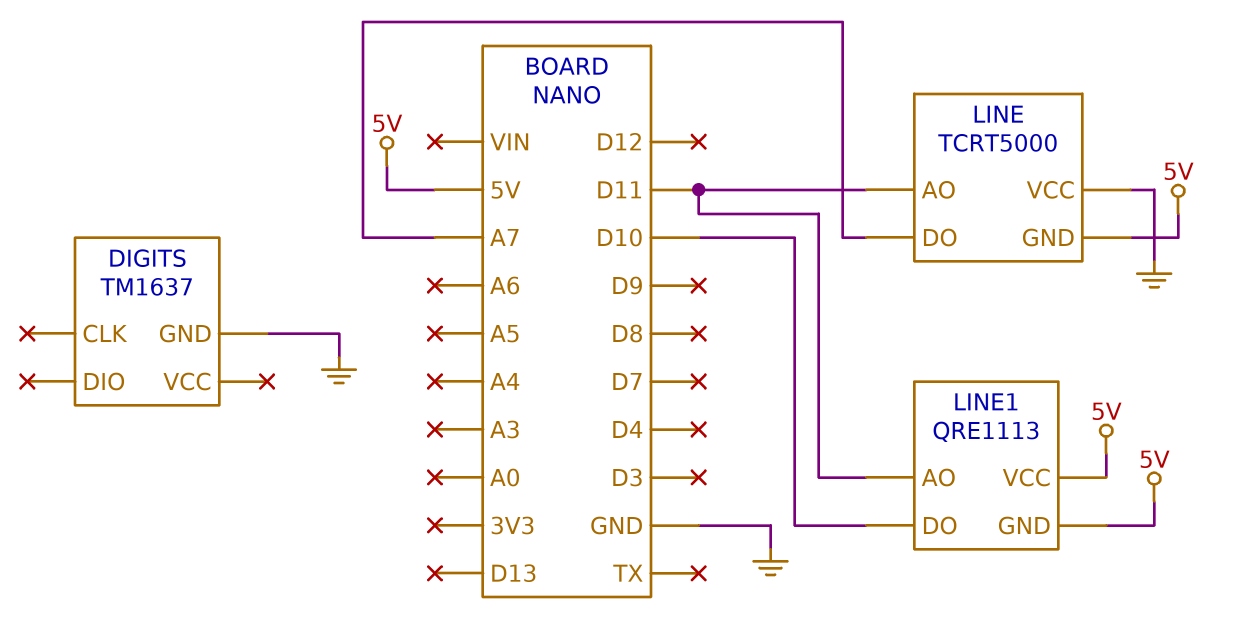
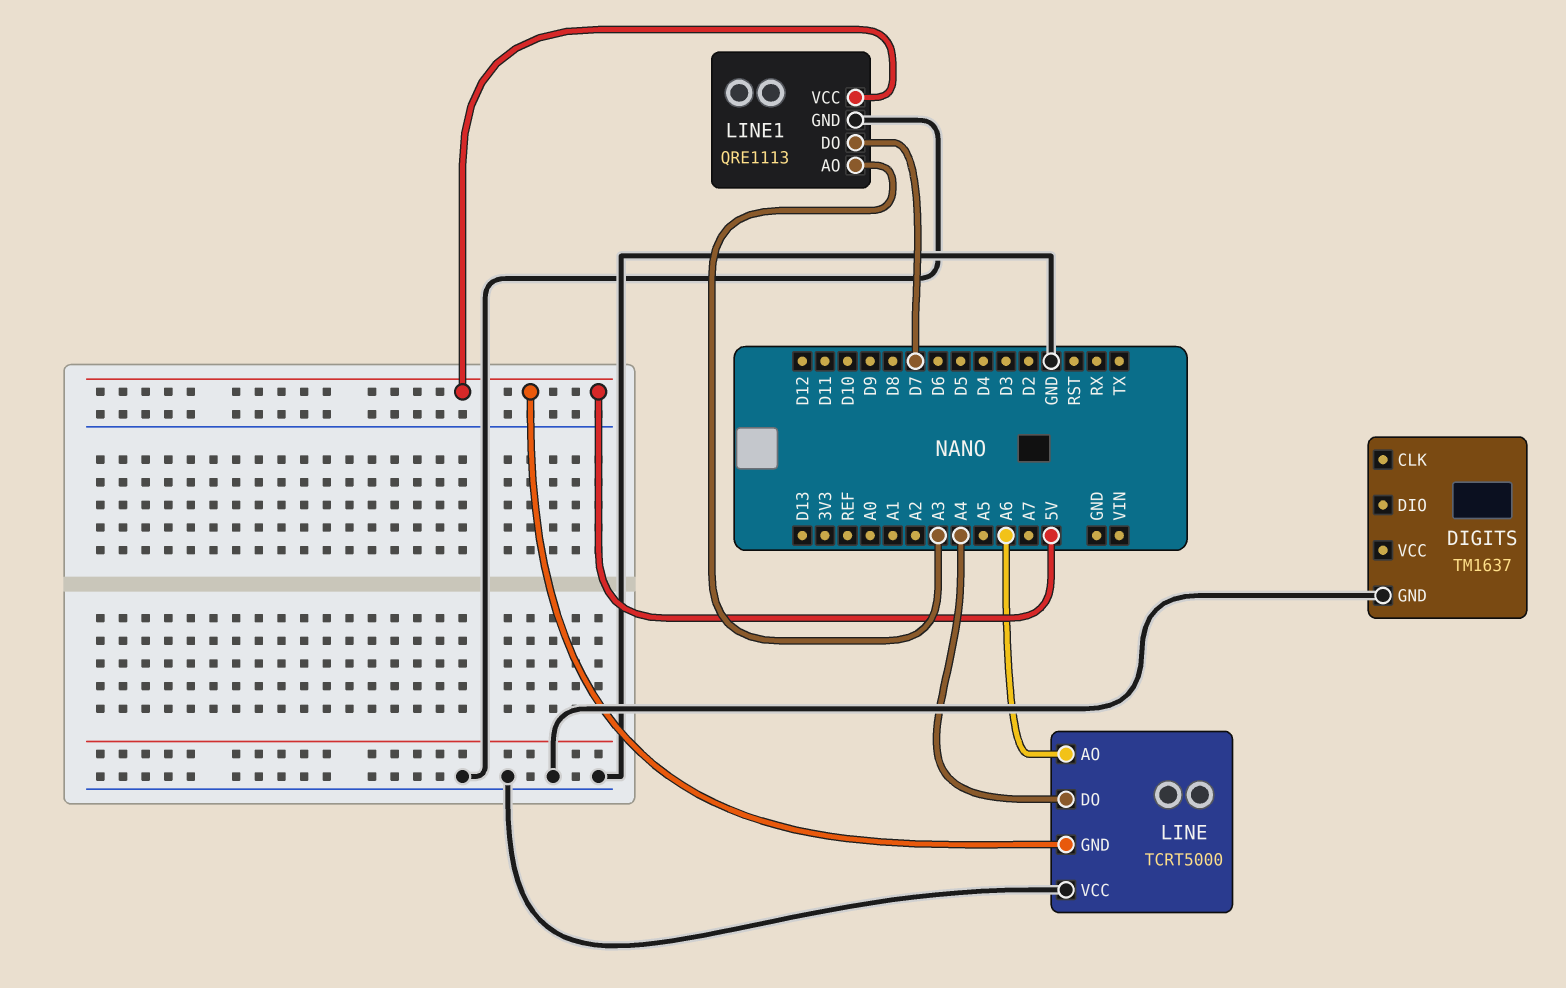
LINE pin AO: D11 -> A6
LINE pin DO: A7 -> A4
LINE1 pin AO: D11 -> A3
LINE1 pin DO: D10 -> D7
LINE1 pin GND: 5V -> GND

